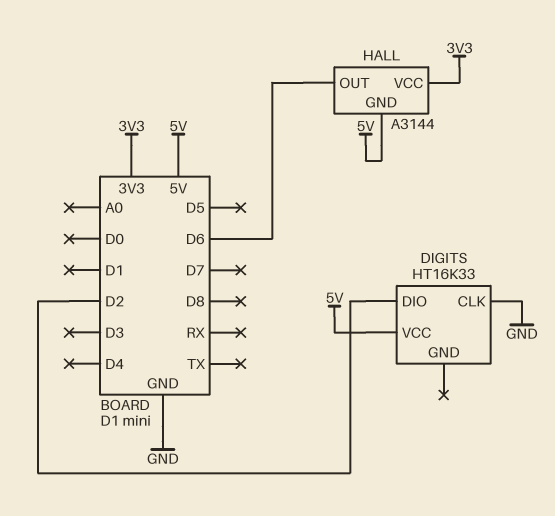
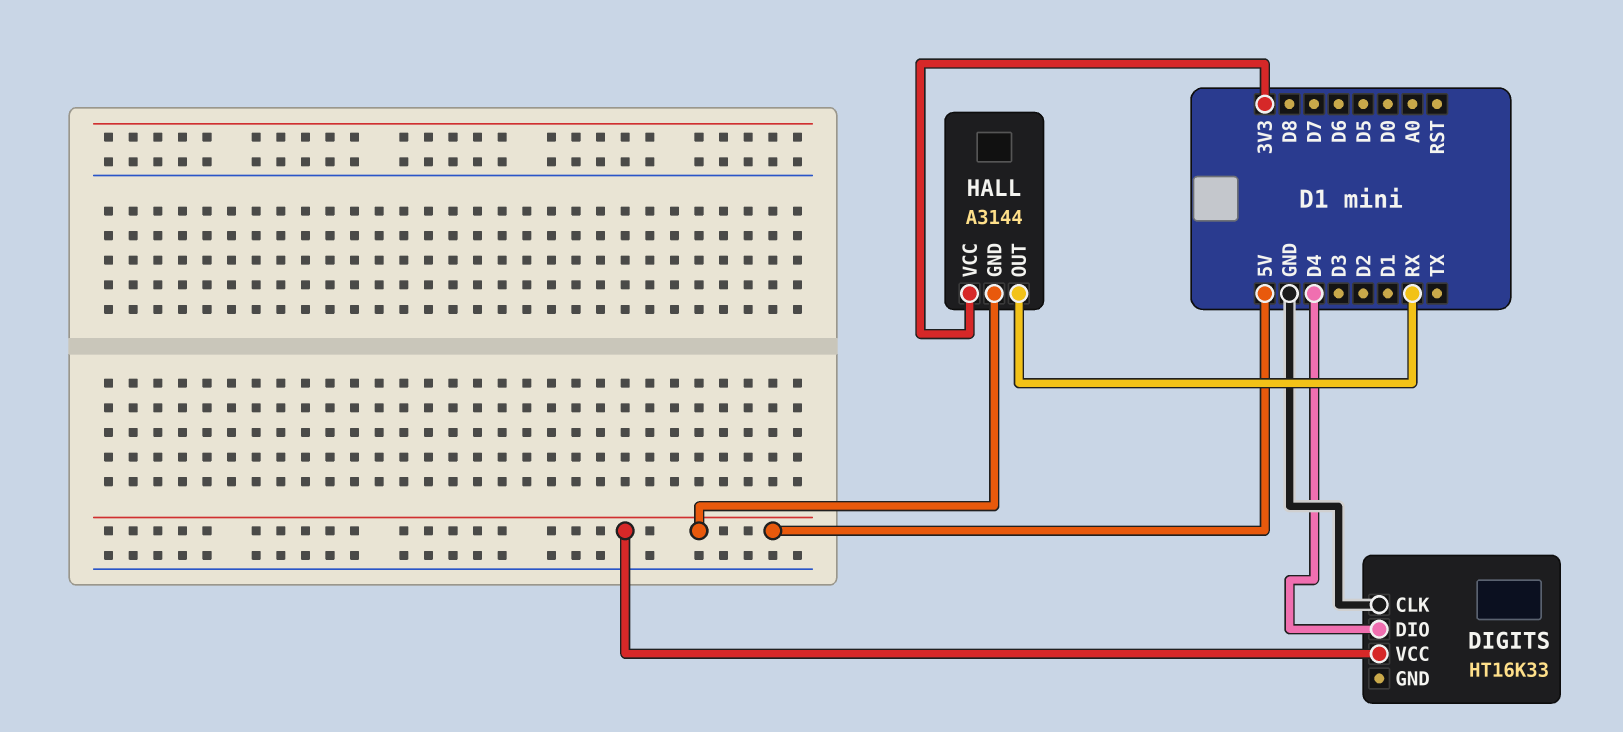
DIGITS pin DIO: D2 -> D4
HALL pin OUT: D6 -> RX

